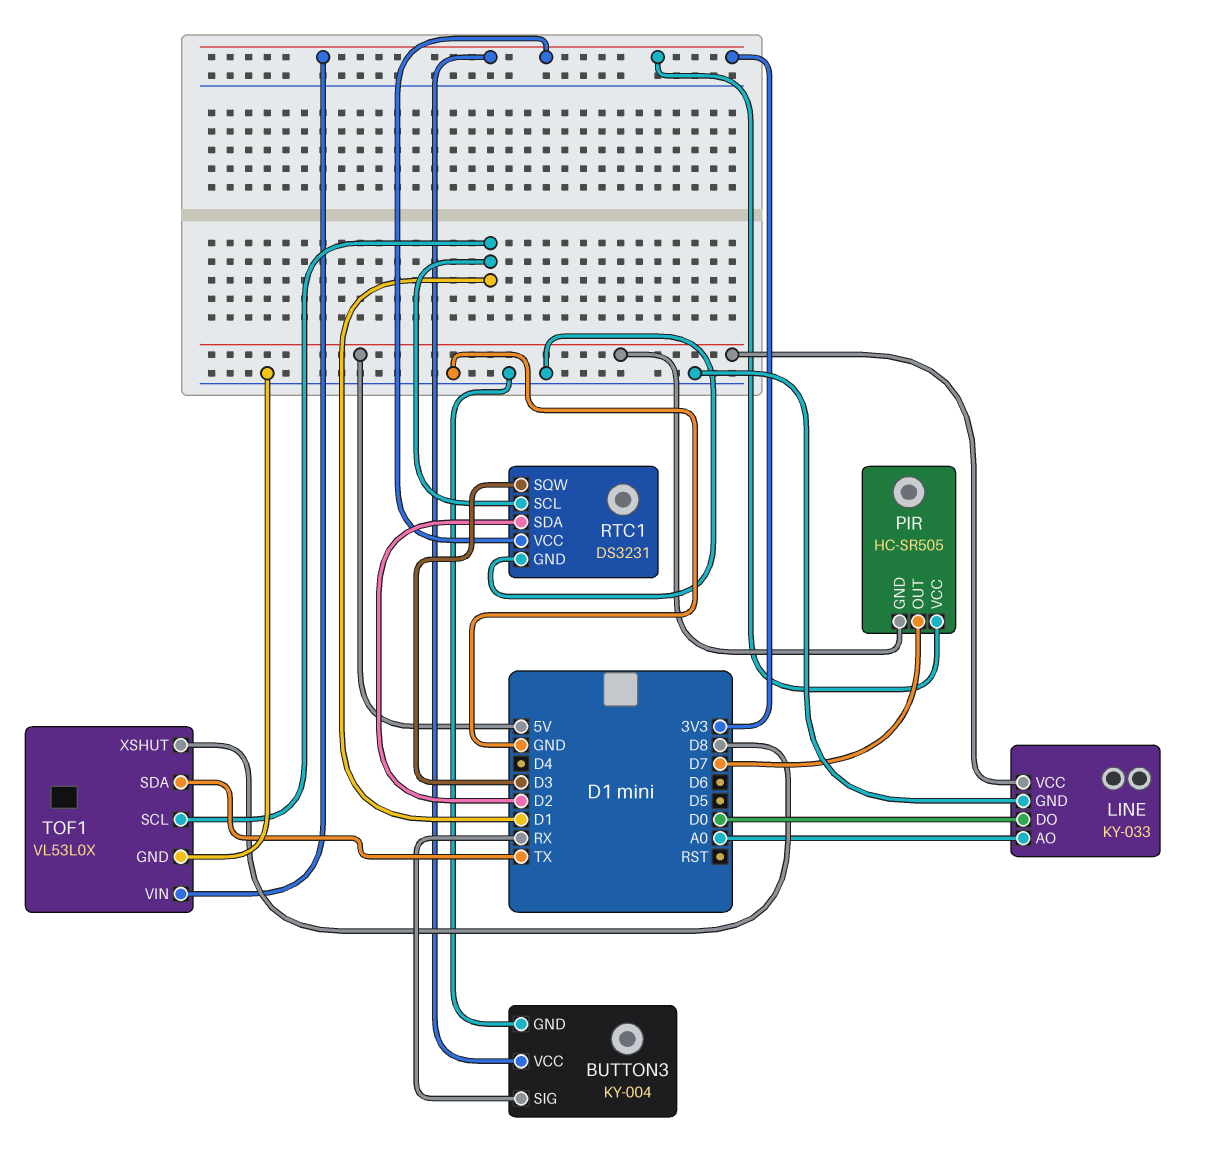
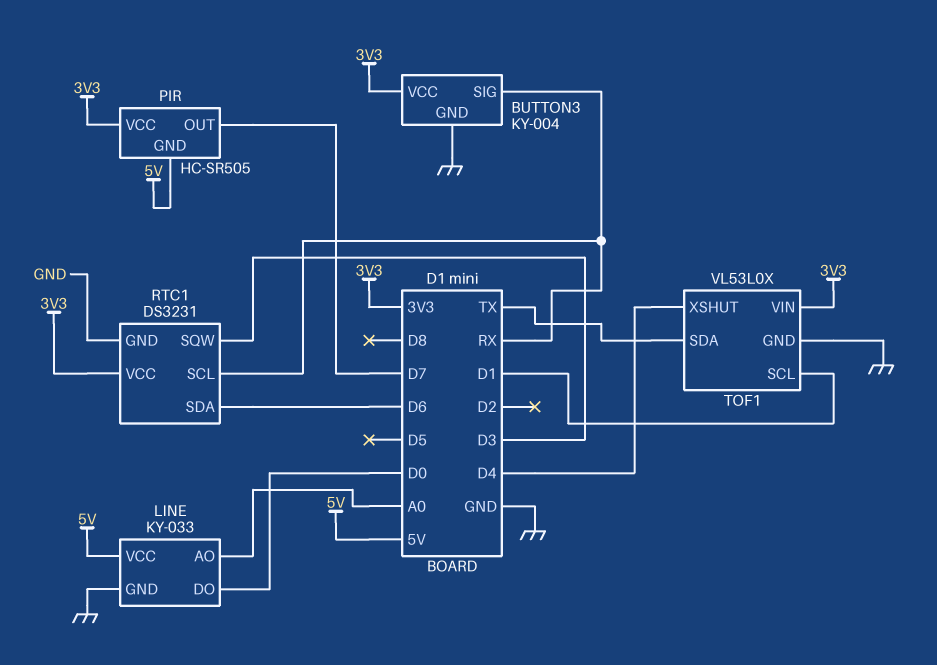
RTC1 pin SCL: D1 -> RX
RTC1 pin SDA: D2 -> D6
TOF1 pin XSHUT: D8 -> D4

